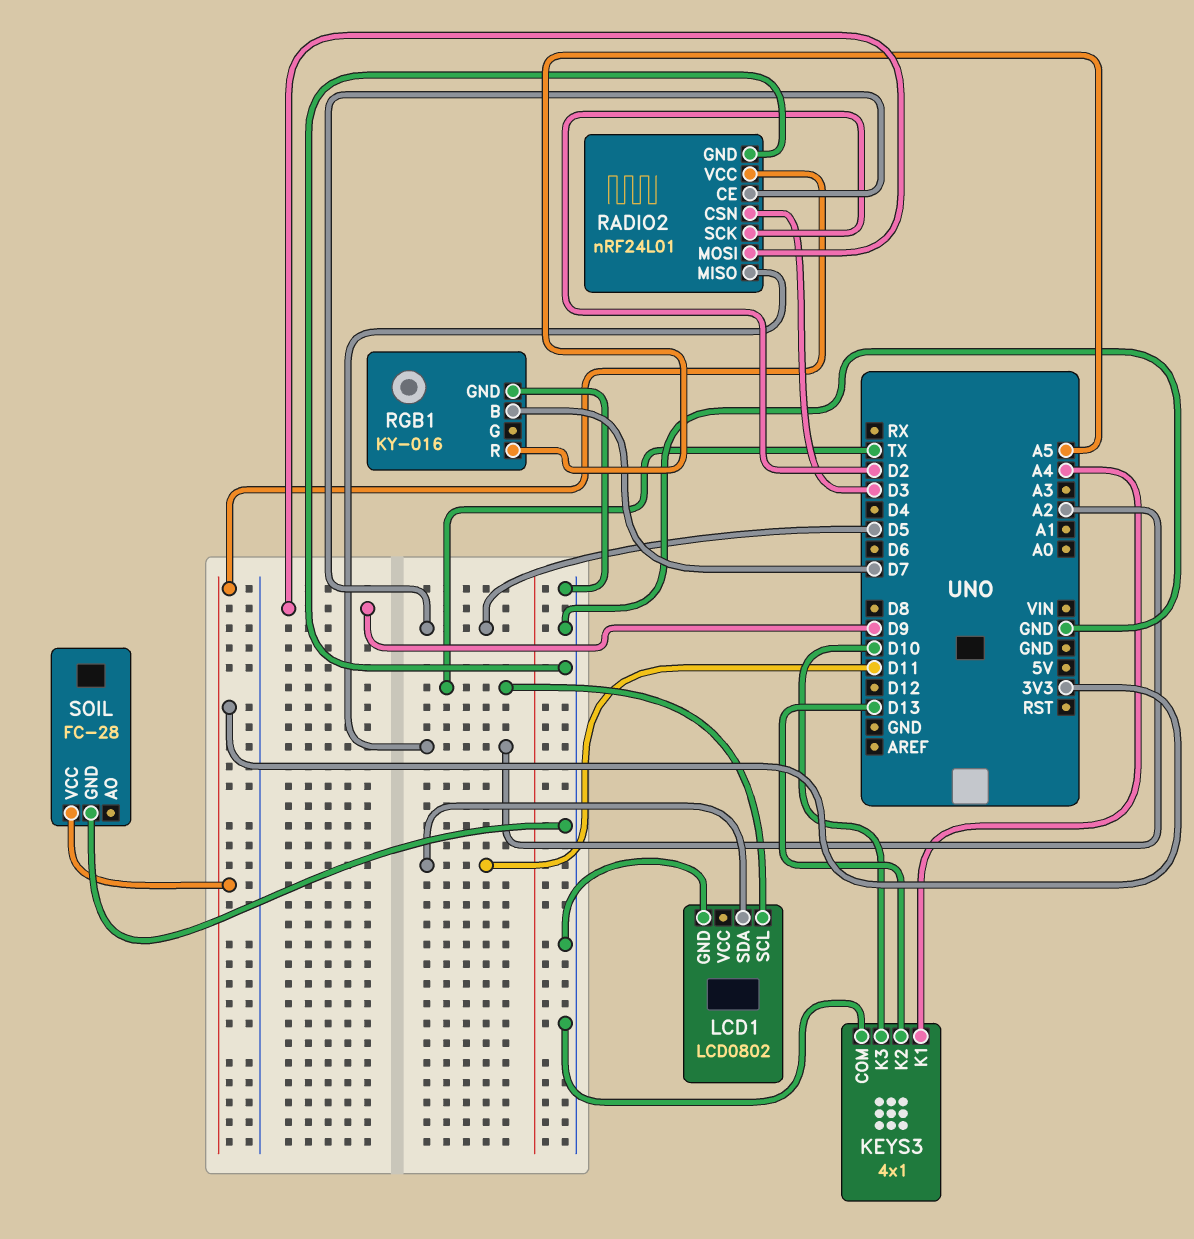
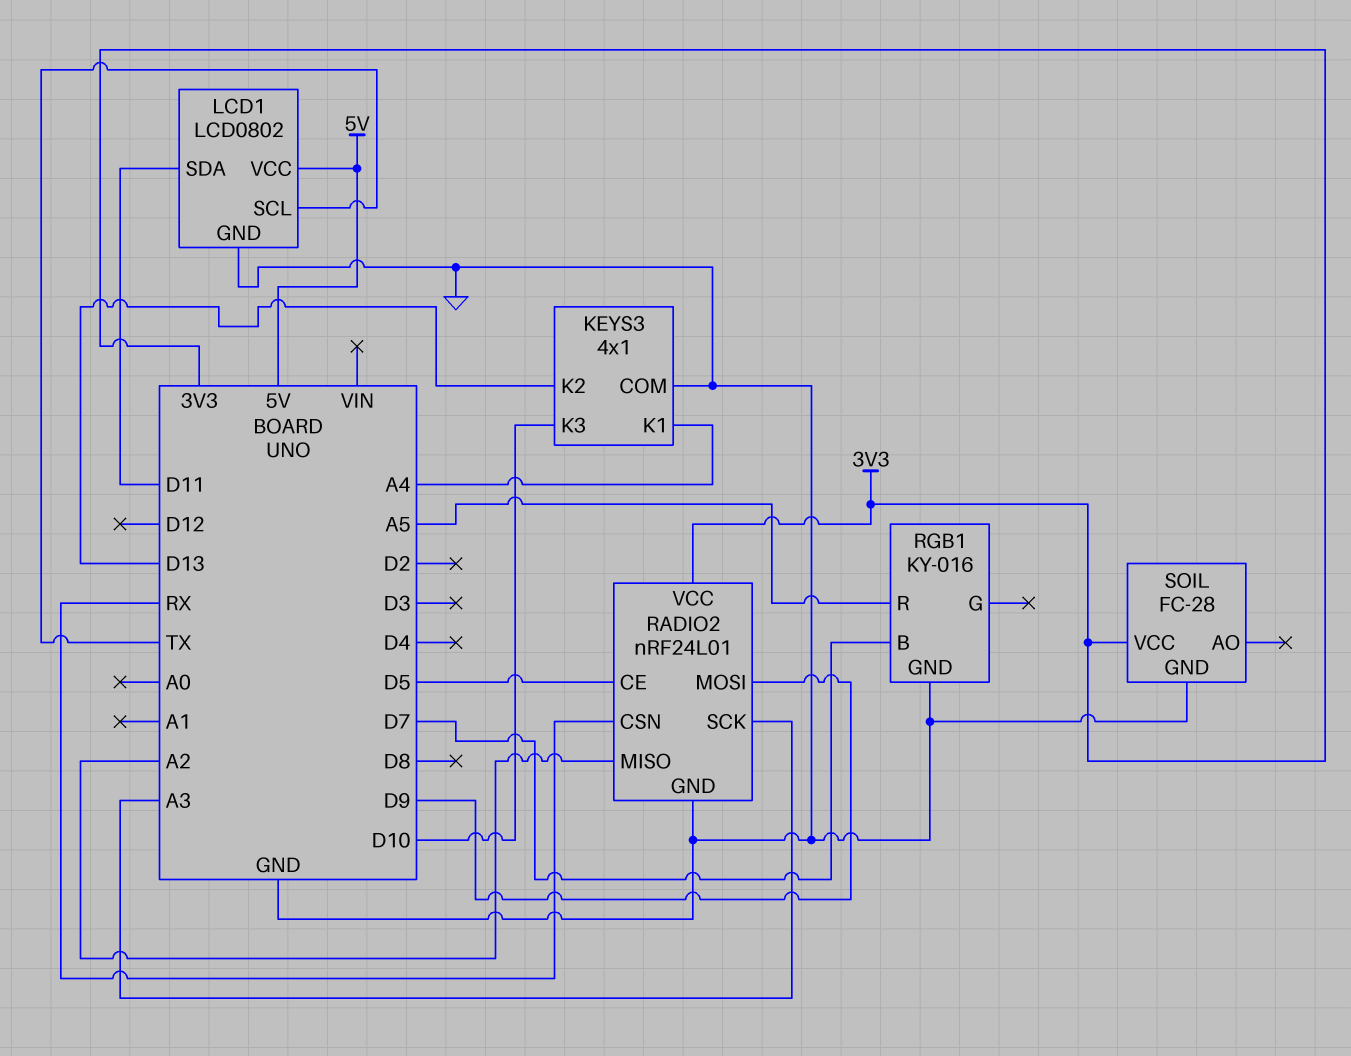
LCD1 pin VCC: none -> 5V
RADIO2 pin CSN: D3 -> RX
RADIO2 pin SCK: D2 -> A3

